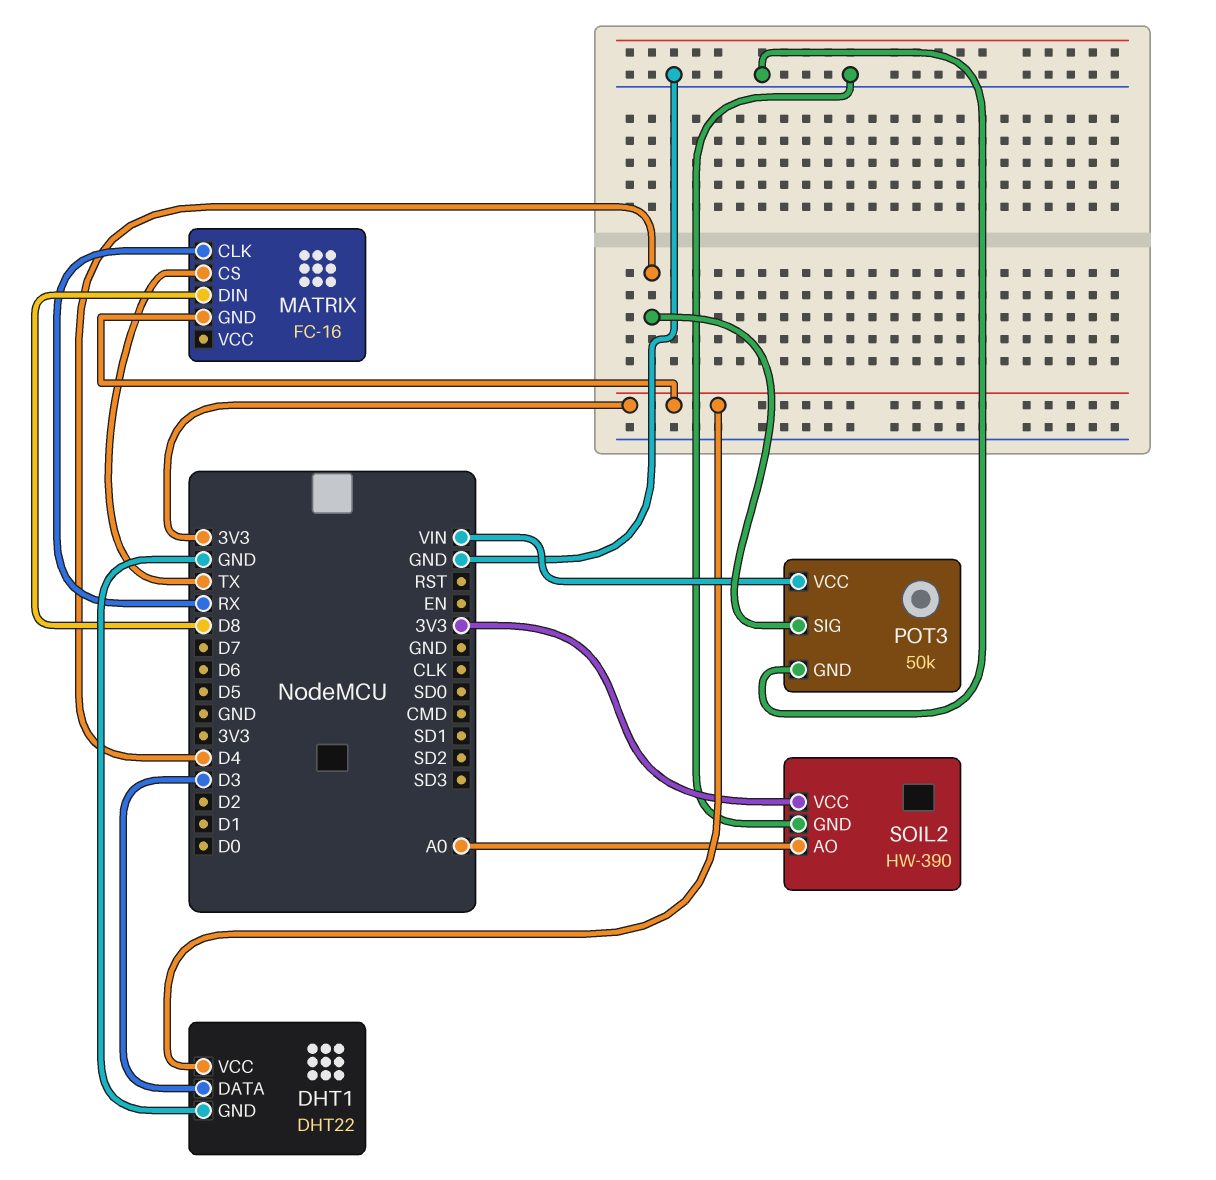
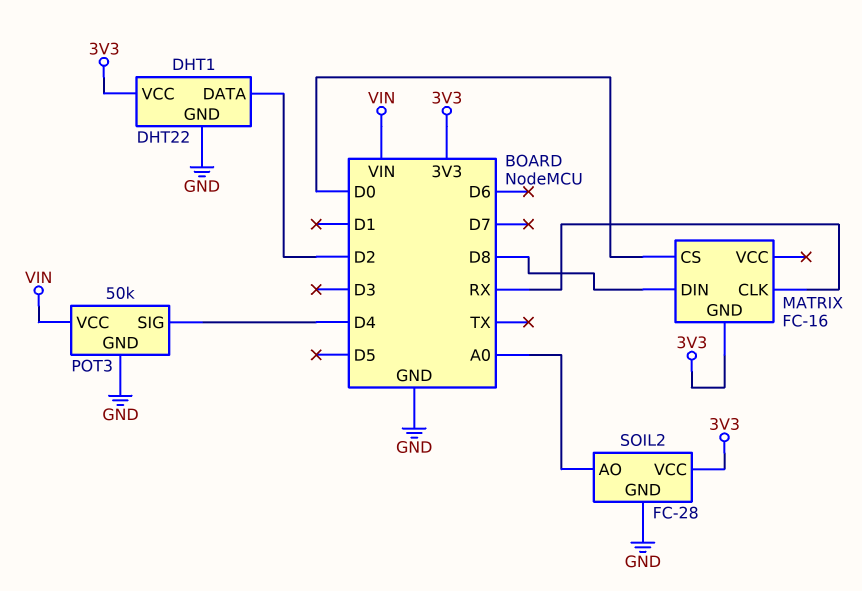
DHT1 pin DATA: D3 -> D2
MATRIX pin CS: TX -> D0
SOIL2: HW-390 -> FC-28

